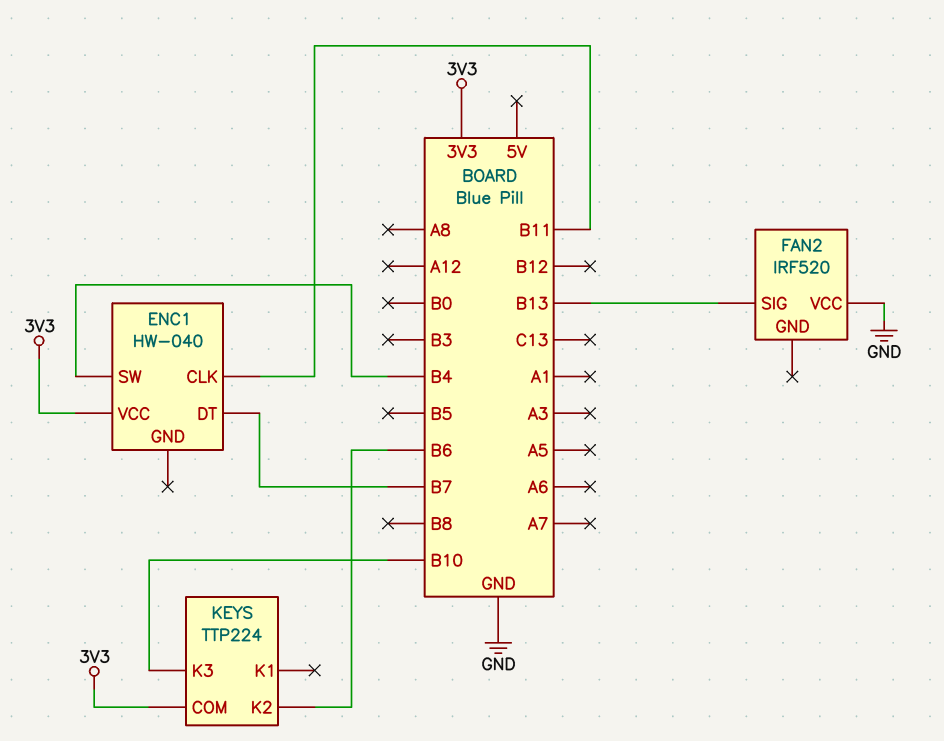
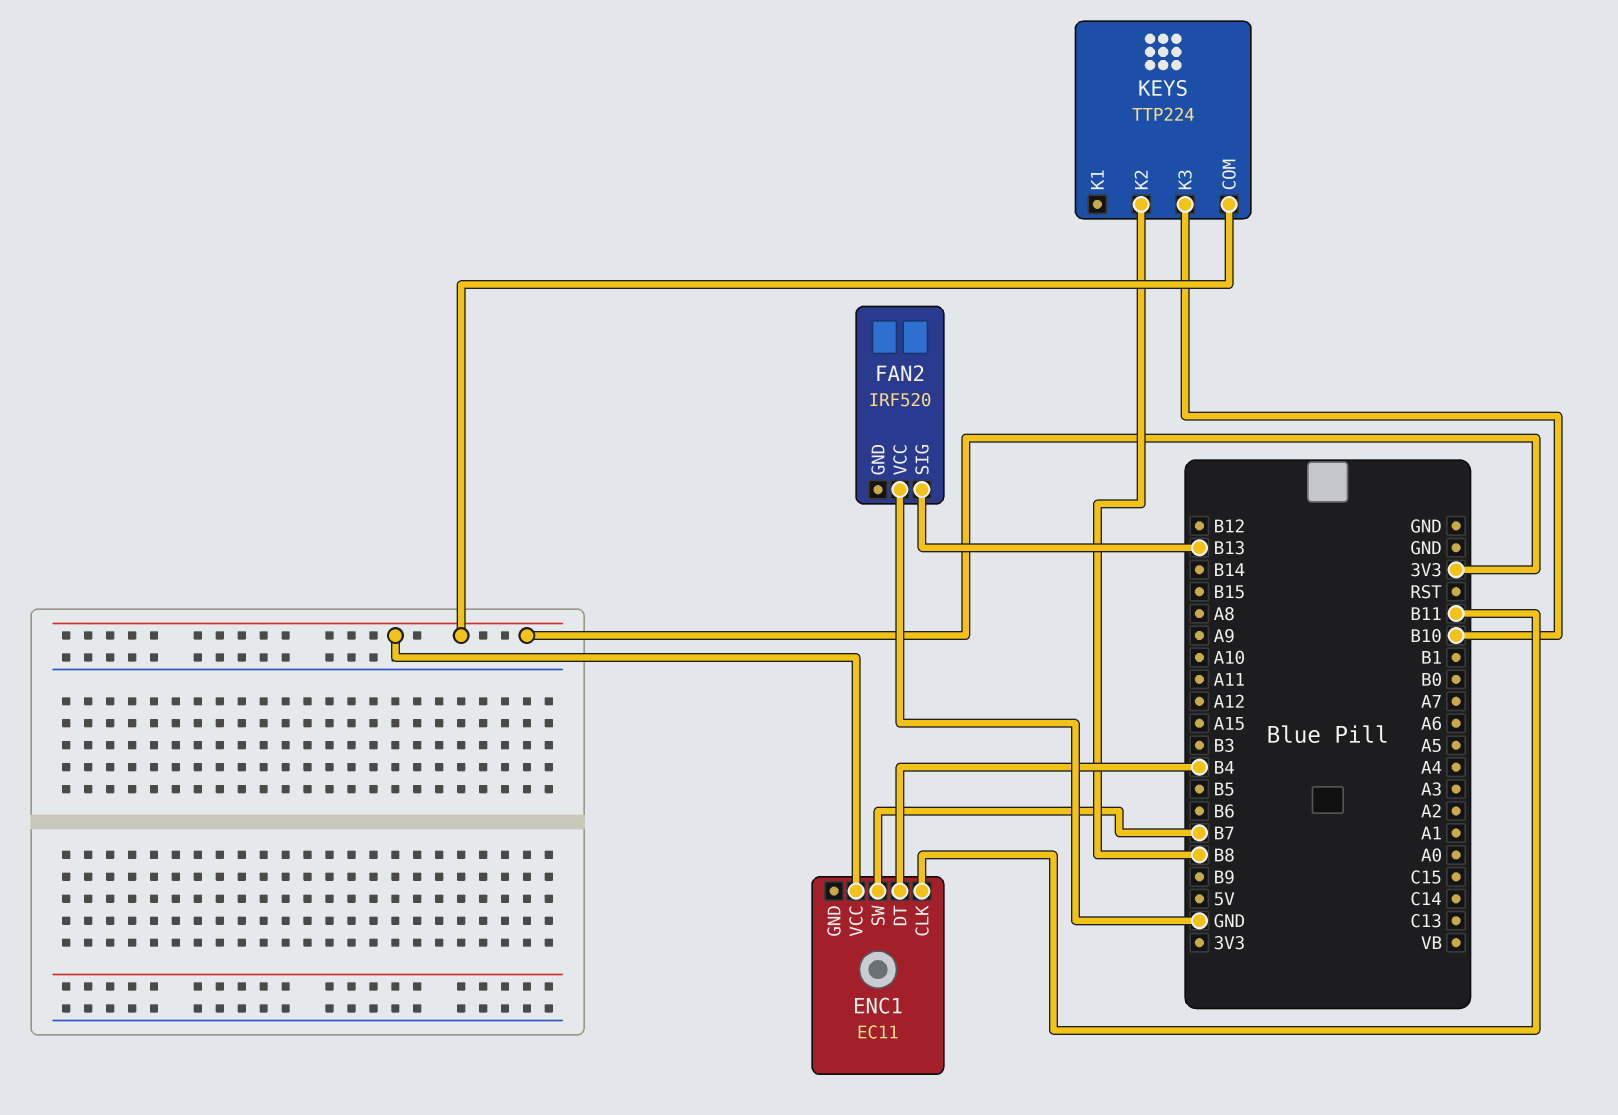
ENC1: HW-040 -> EC11
ENC1 pin DT: B7 -> B4
ENC1 pin SW: B4 -> B7
KEYS pin K2: B6 -> B8

